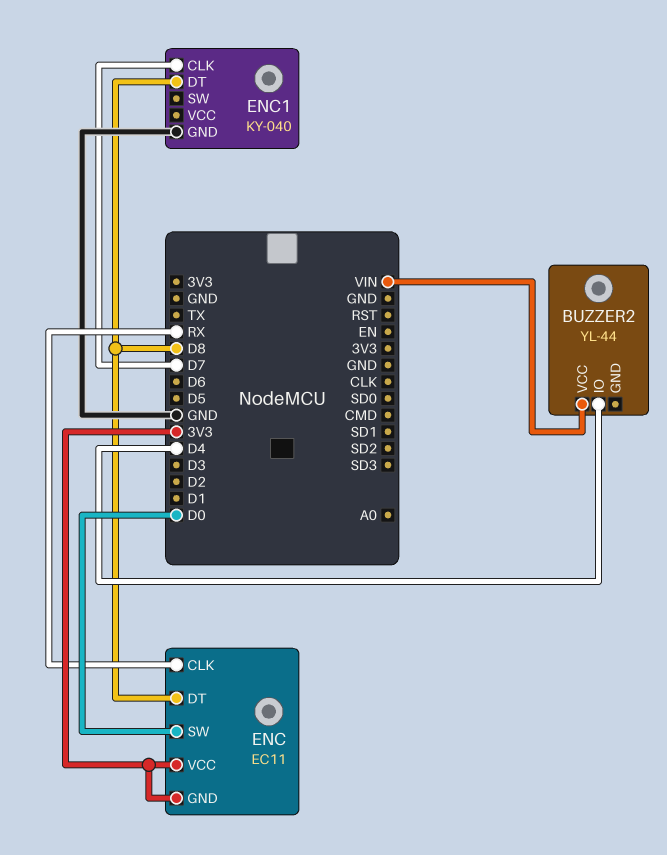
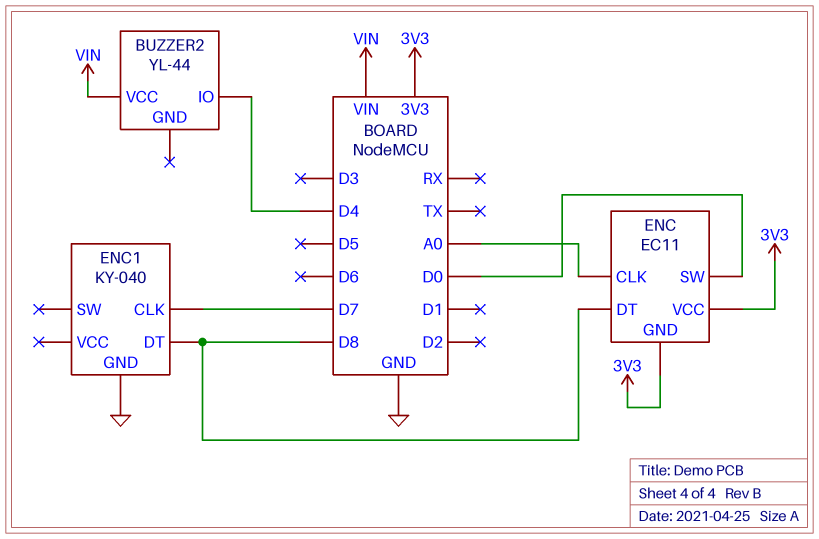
ENC pin CLK: RX -> A0

